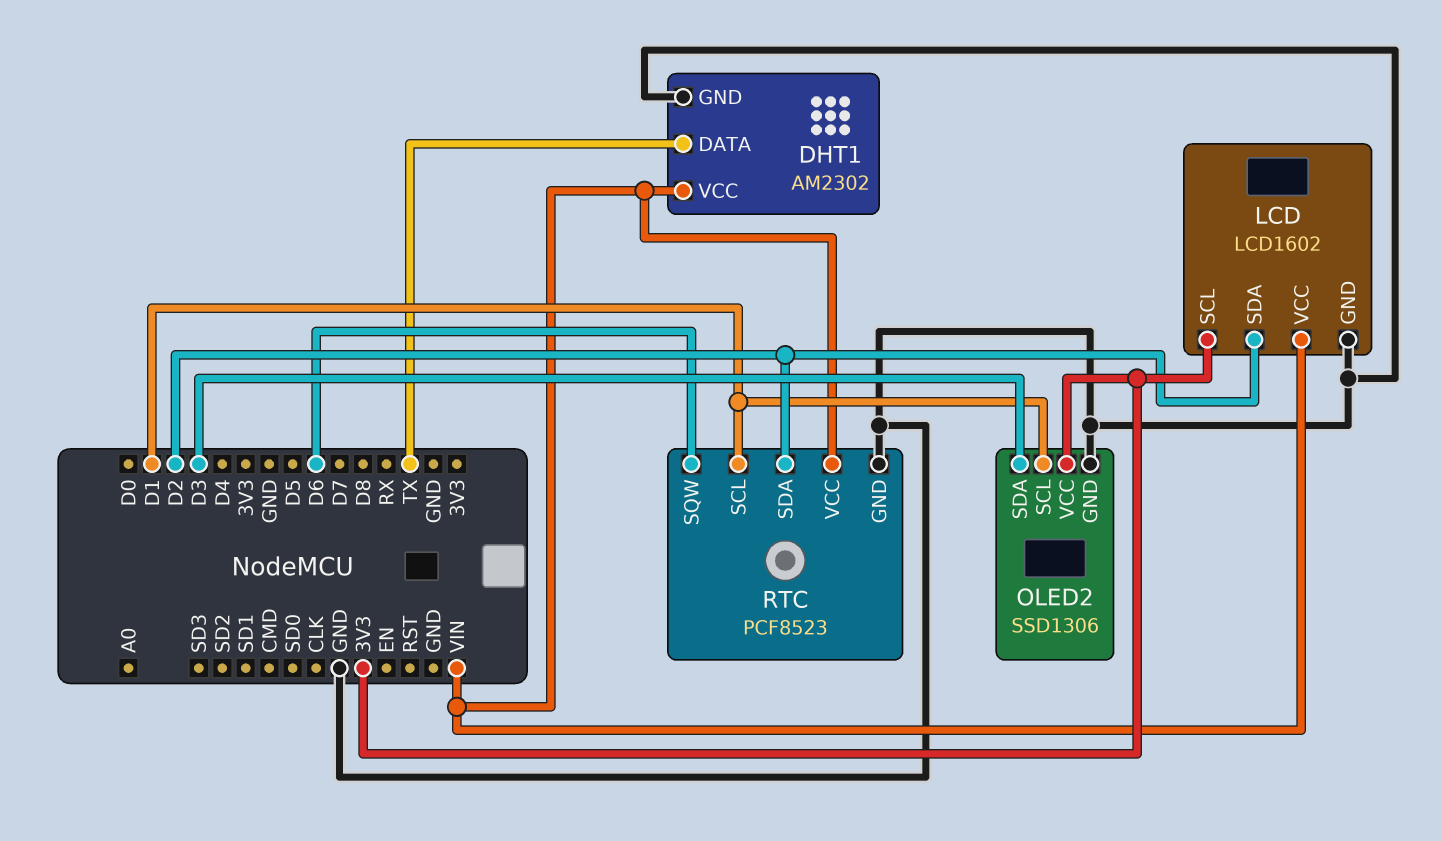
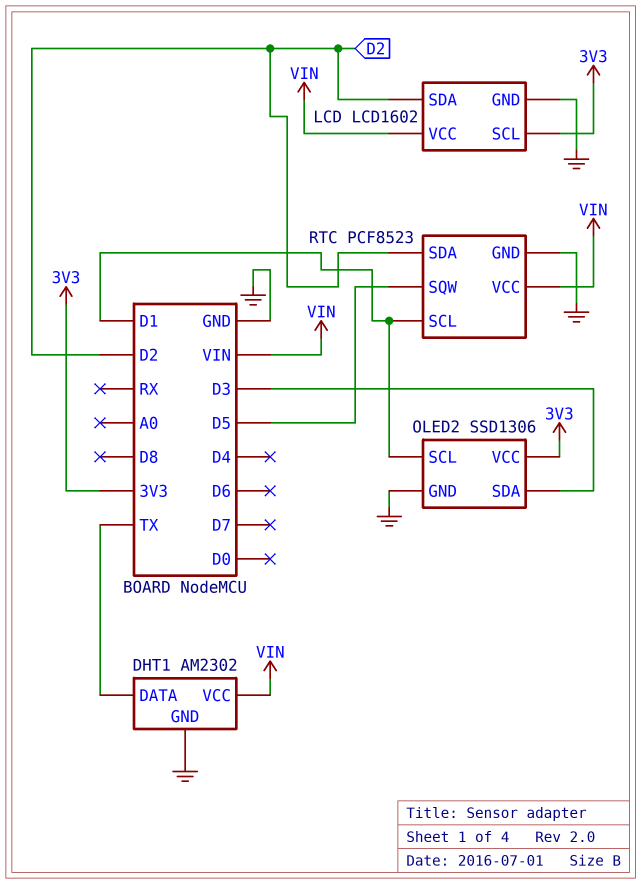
RTC pin SQW: D6 -> D5

